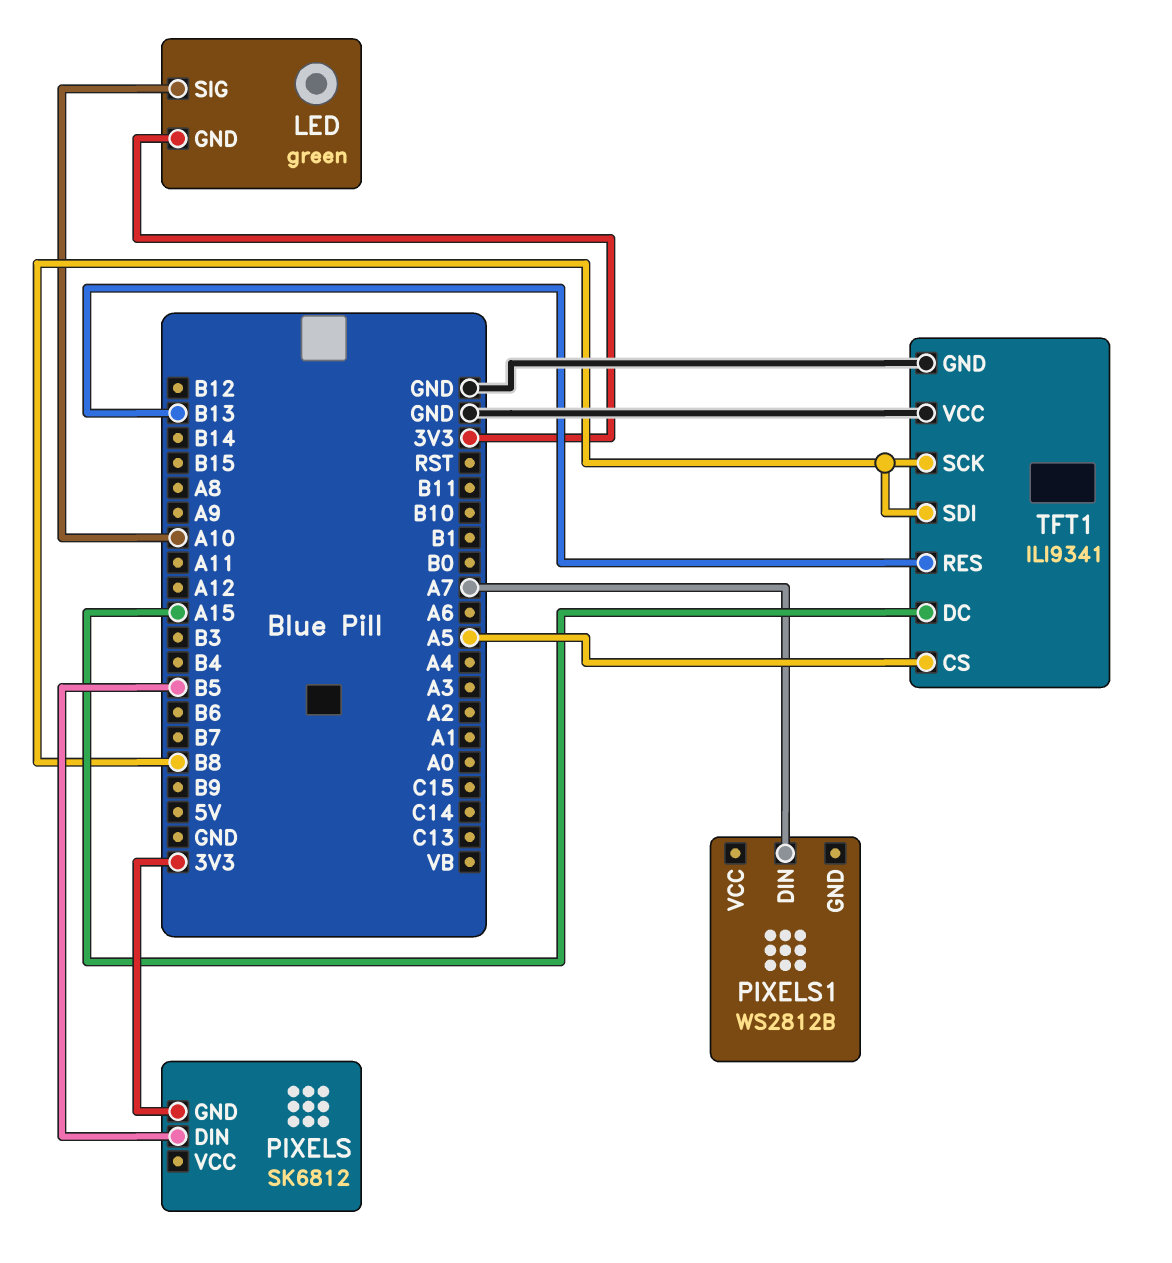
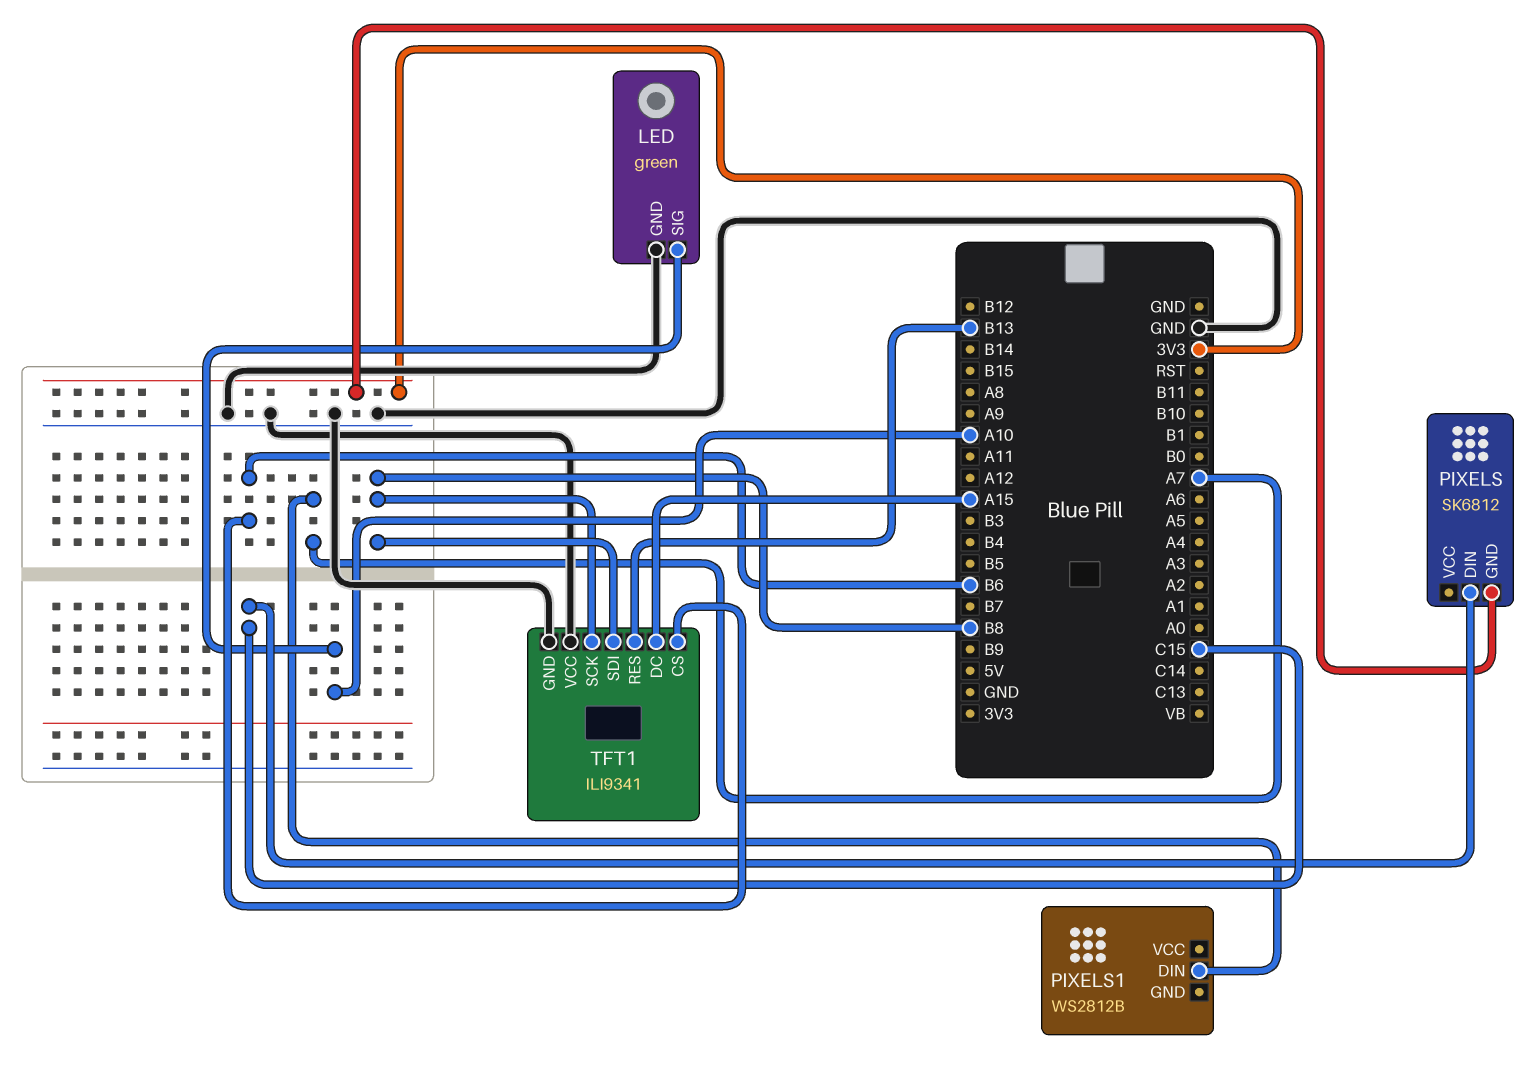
LED pin GND: 3V3 -> GND
PIXELS pin DIN: B5 -> C15
TFT1 pin CS: A5 -> B6

